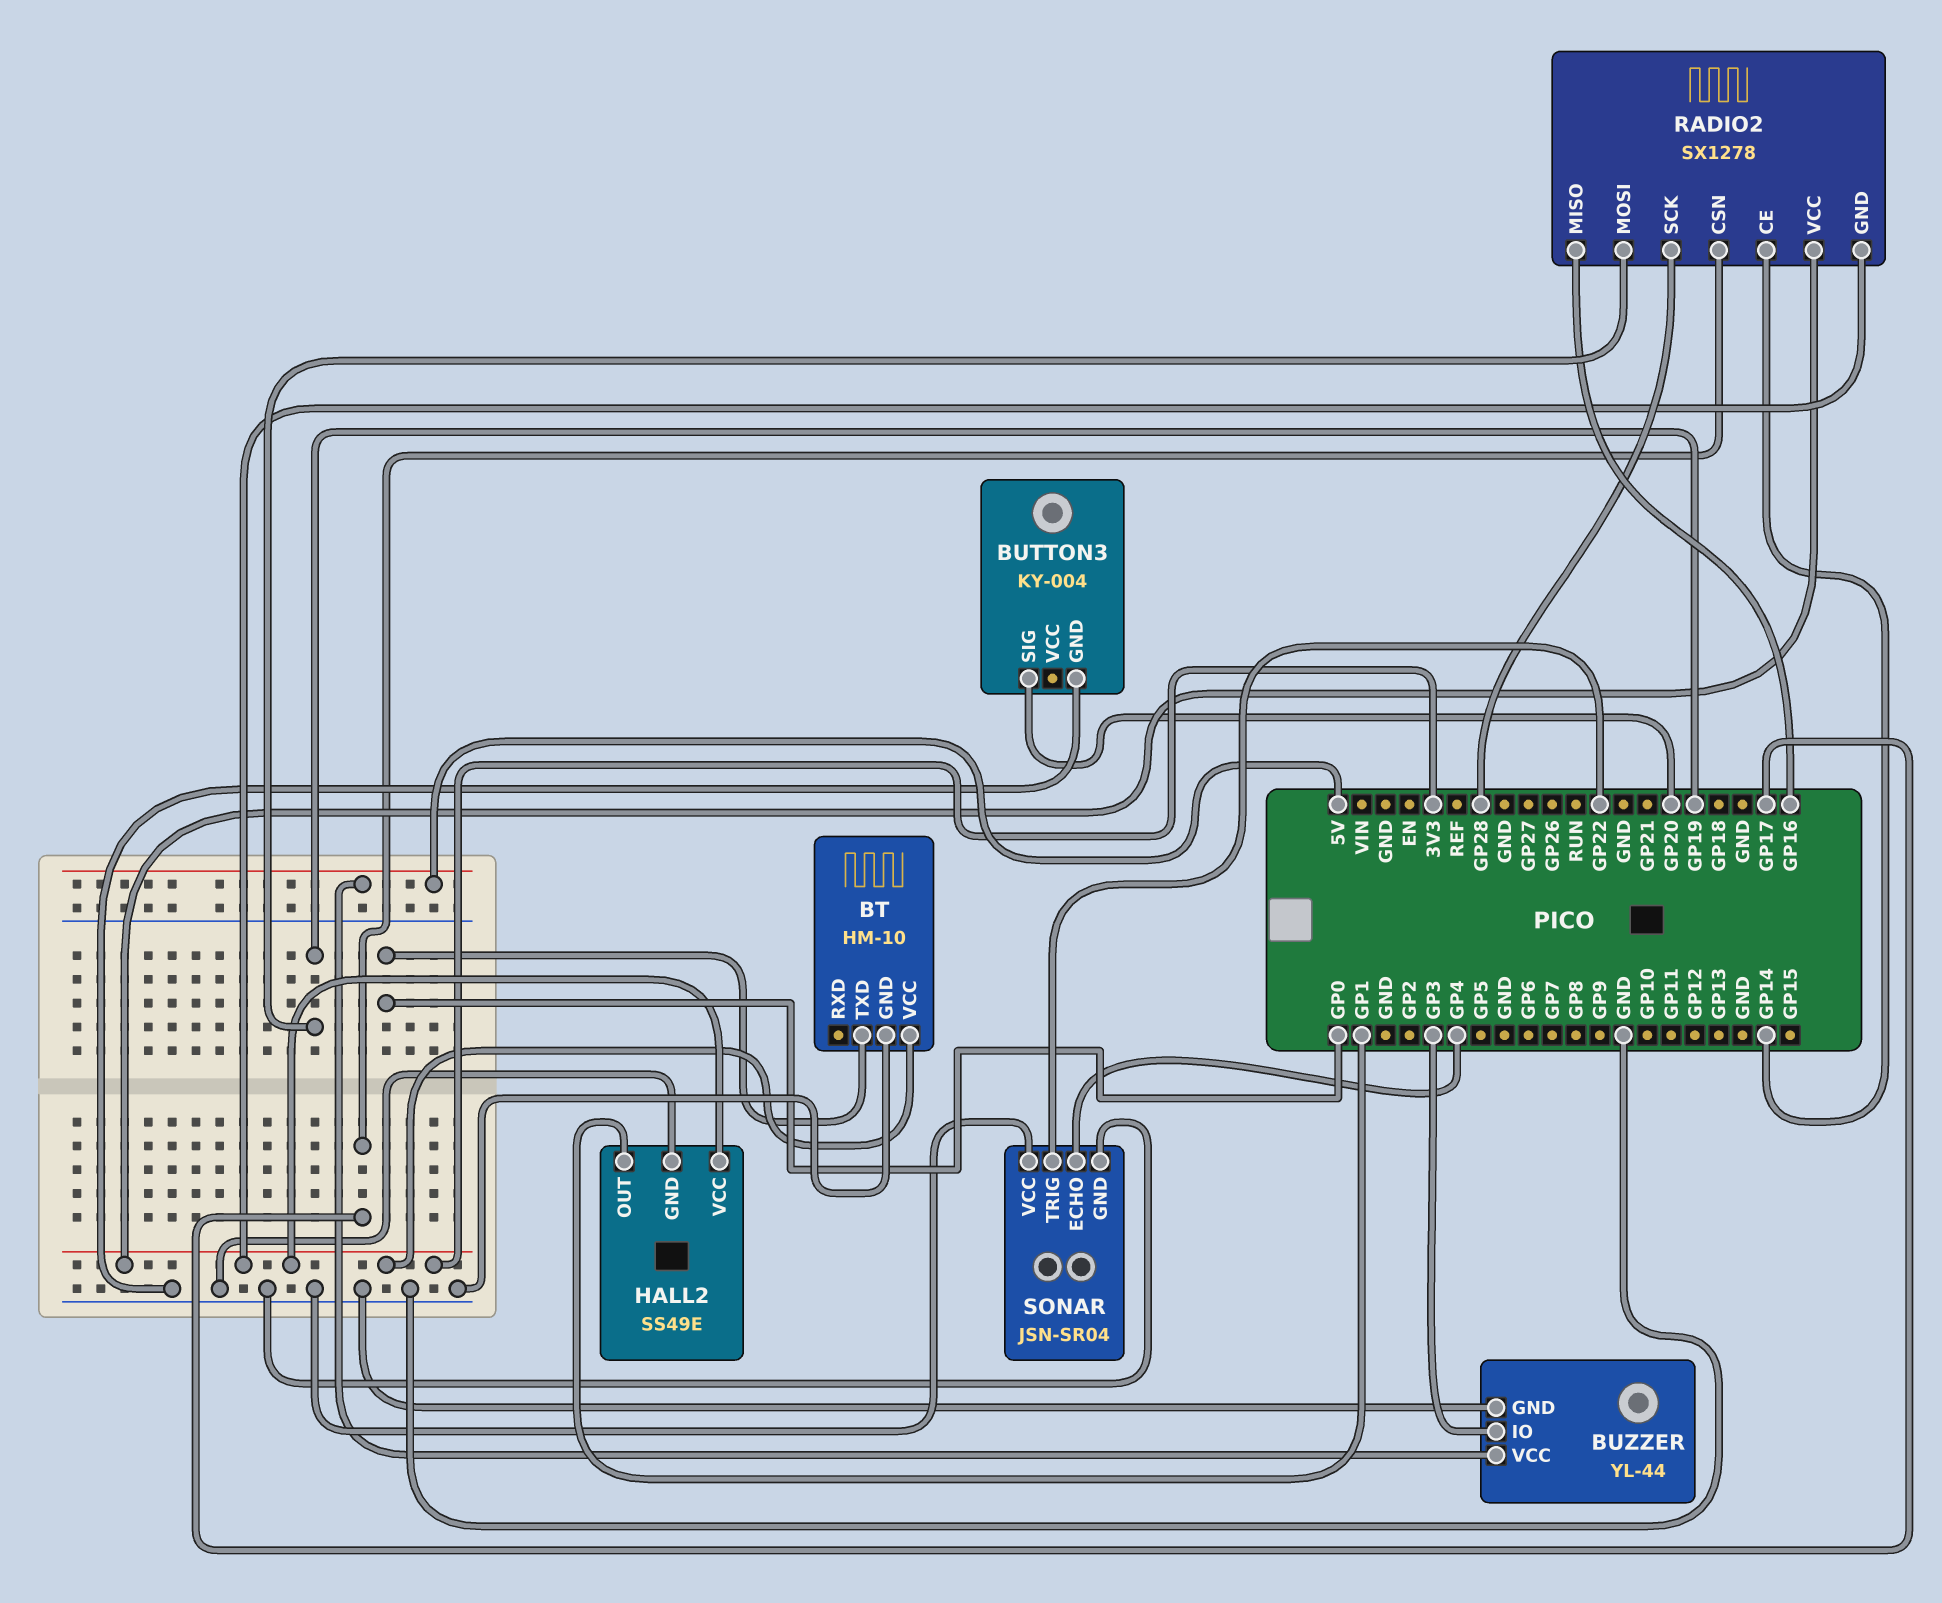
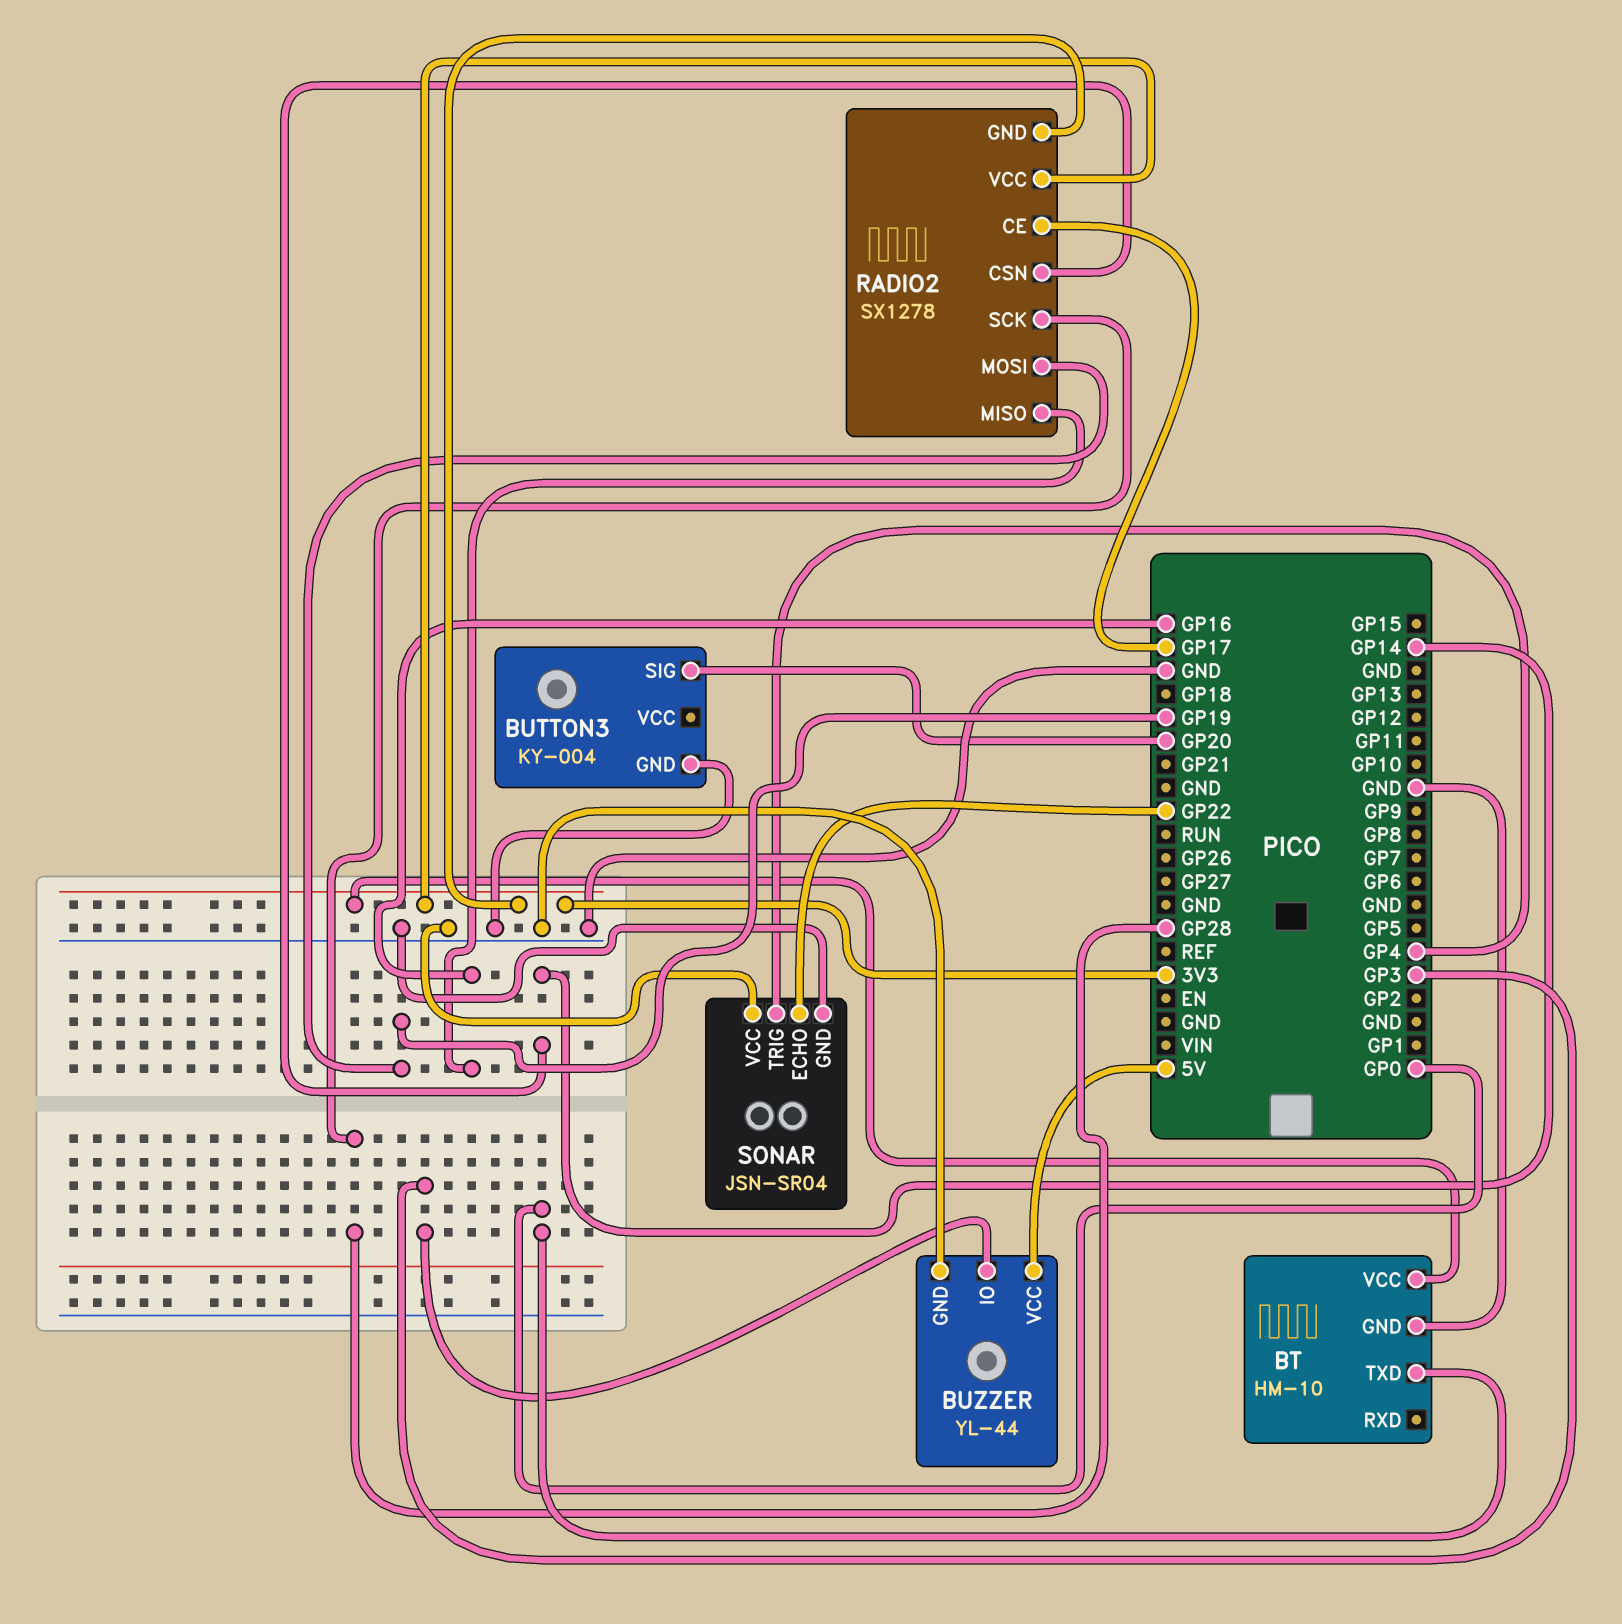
HALL2: SS49E -> none
HALL2 pin GND: GND -> none
HALL2 pin OUT: GP1 -> none
HALL2 pin VCC: 3V3 -> none
RADIO2 pin CE: GP14 -> GP17
RADIO2 pin CSN: GP17 -> GP14
SONAR pin ECHO: GP4 -> GP22
SONAR pin TRIG: GP22 -> GP4

